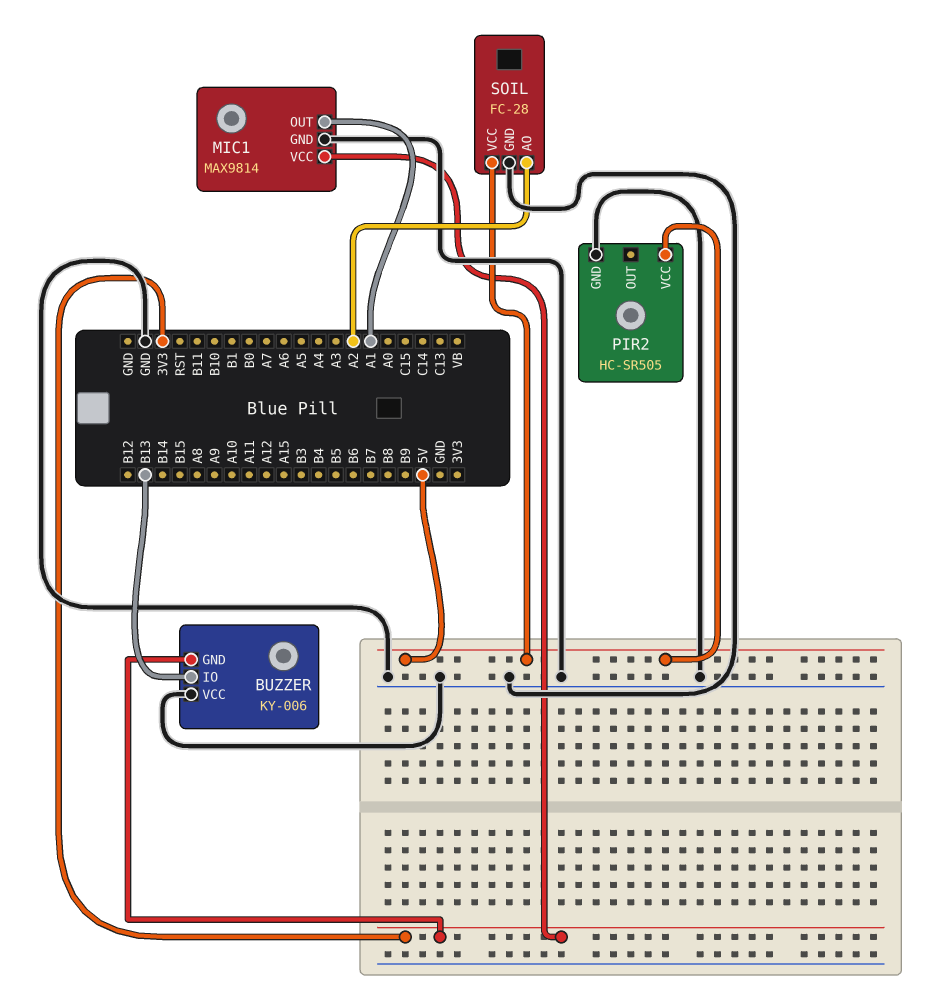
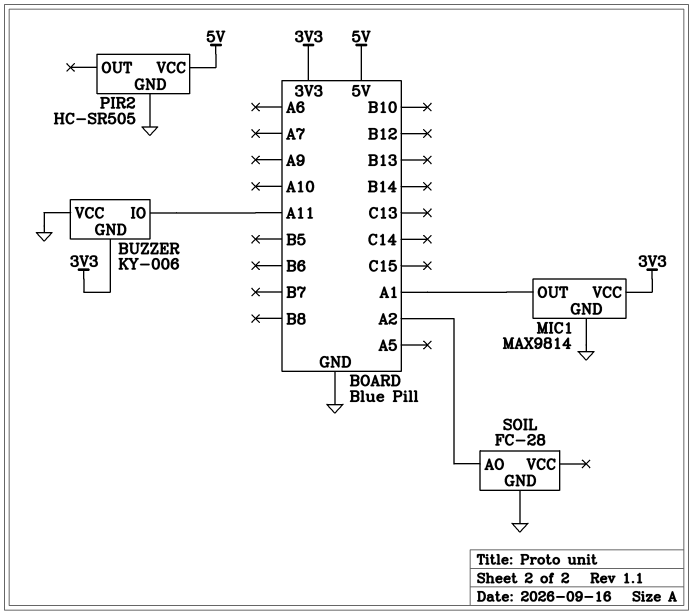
BUZZER pin IO: B13 -> A11
SOIL pin VCC: 5V -> none

